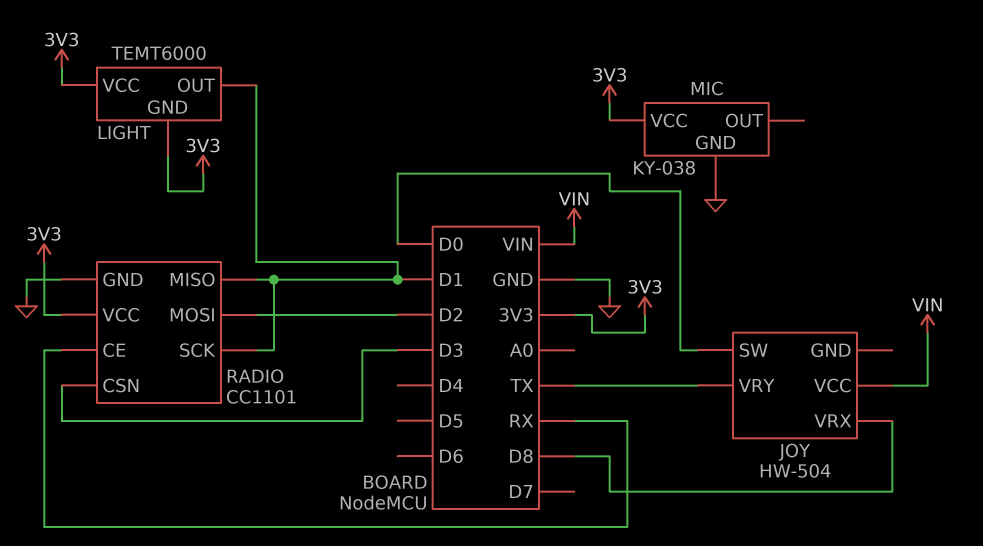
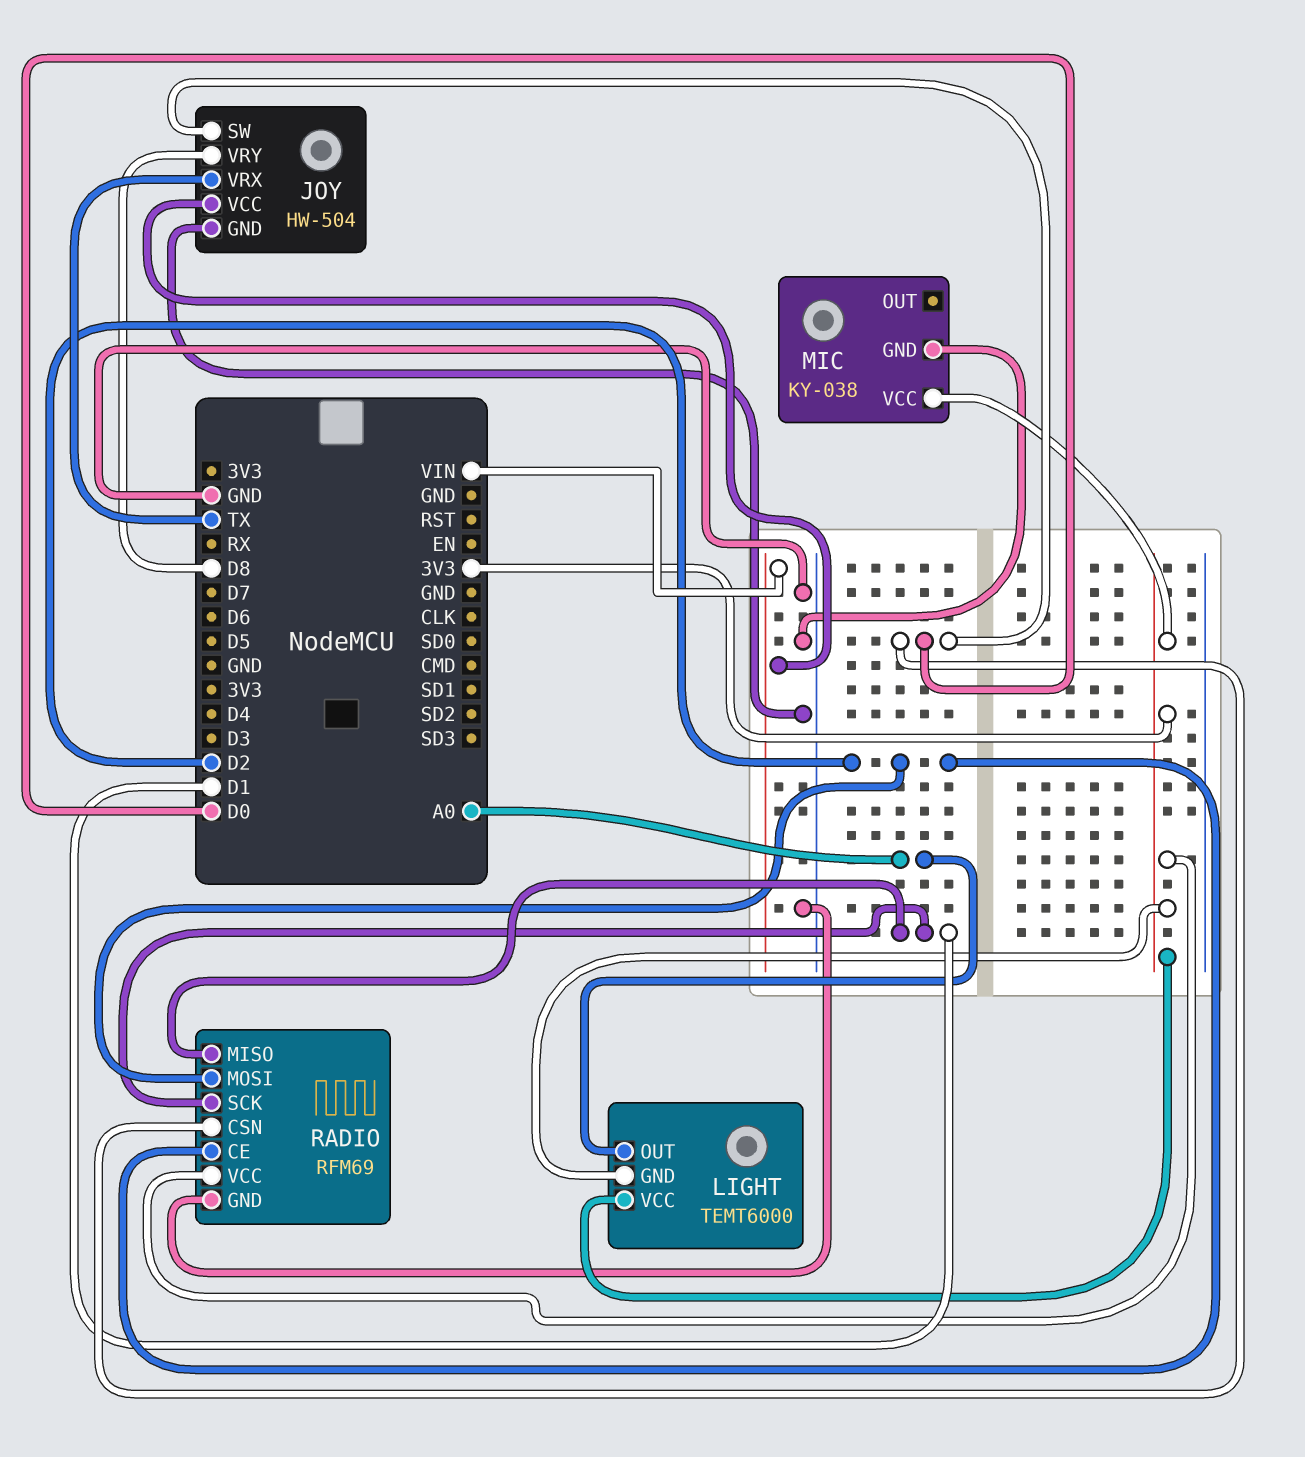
JOY pin GND: none -> GND
JOY pin VRX: D8 -> TX
JOY pin VRY: TX -> D8
LIGHT pin OUT: D1 -> A0
RADIO: CC1101 -> RFM69
RADIO pin CE: RX -> D2
RADIO pin CSN: D3 -> D0

